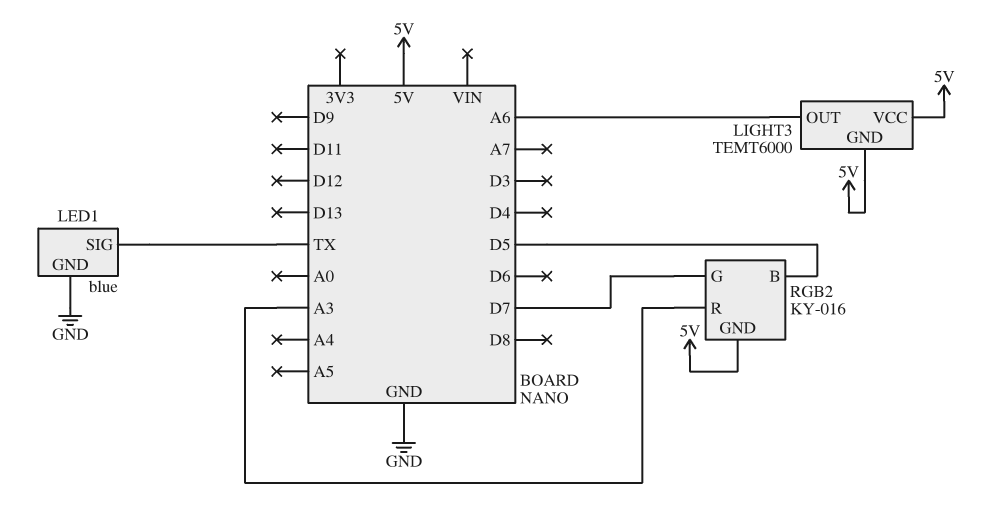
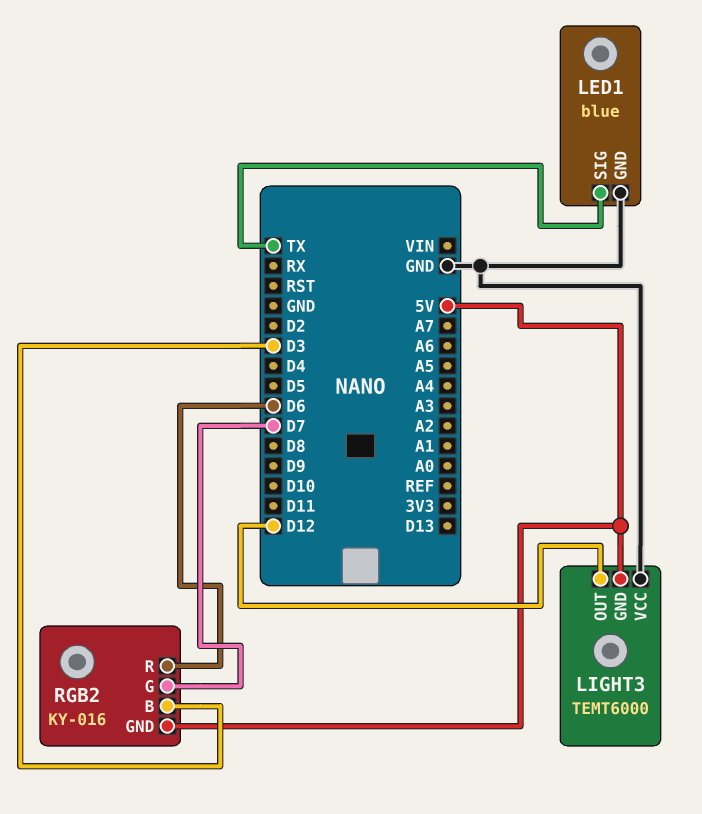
LIGHT3 pin OUT: A6 -> D12
LIGHT3 pin VCC: 5V -> GND
RGB2 pin B: D5 -> D3
RGB2 pin R: A3 -> D6

